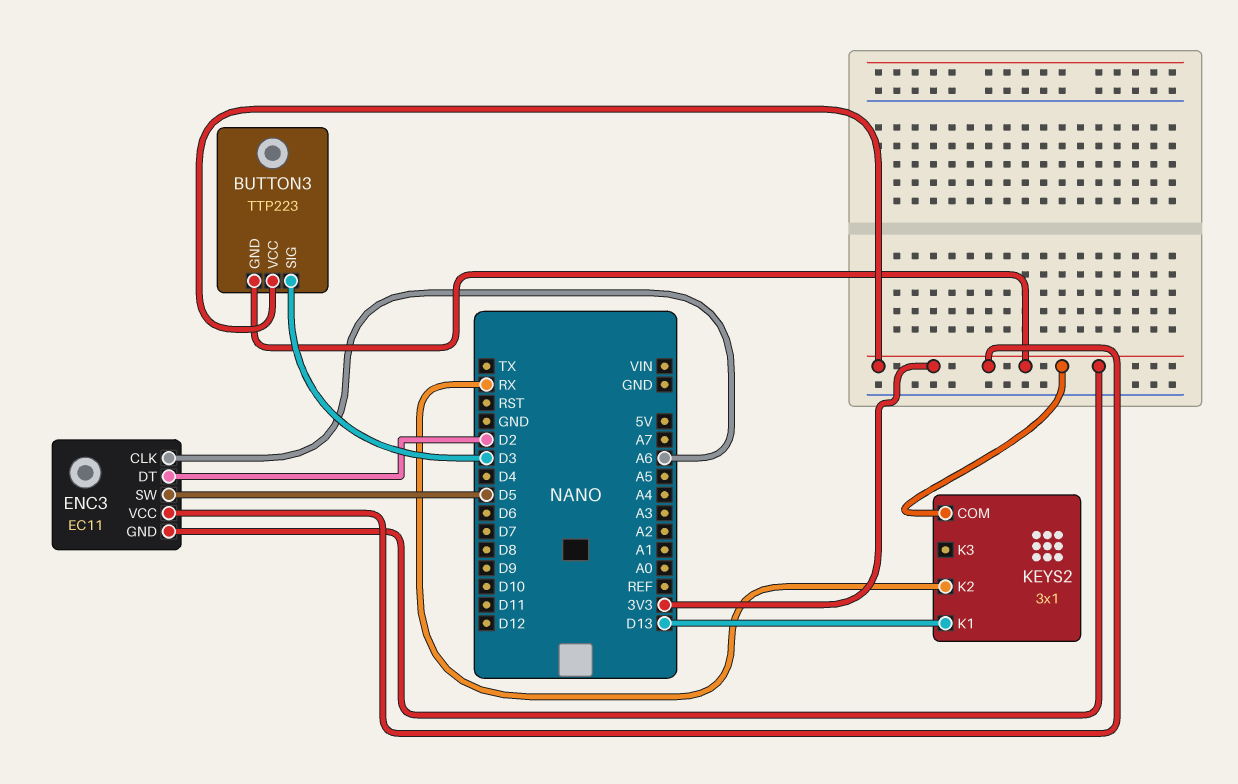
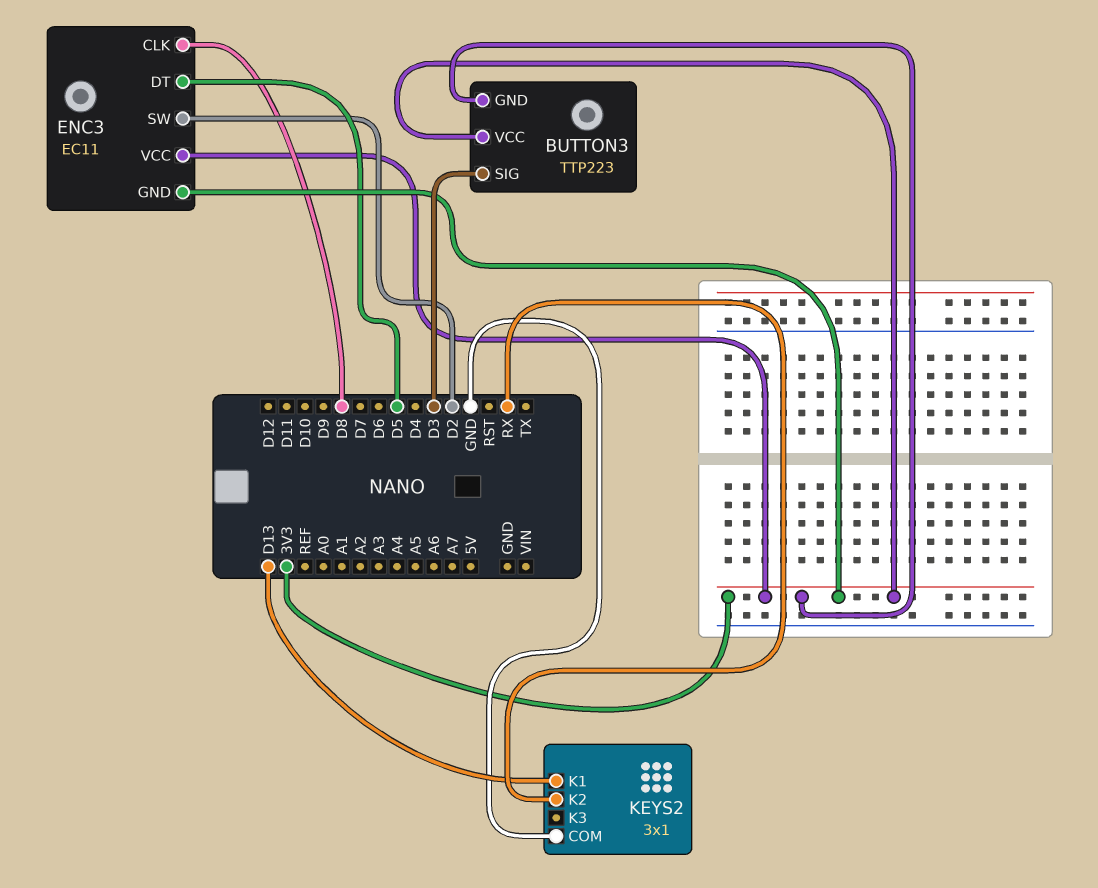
ENC3 pin CLK: A6 -> D8
ENC3 pin DT: D2 -> D5
ENC3 pin SW: D5 -> D2
KEYS2 pin COM: 3V3 -> GND

